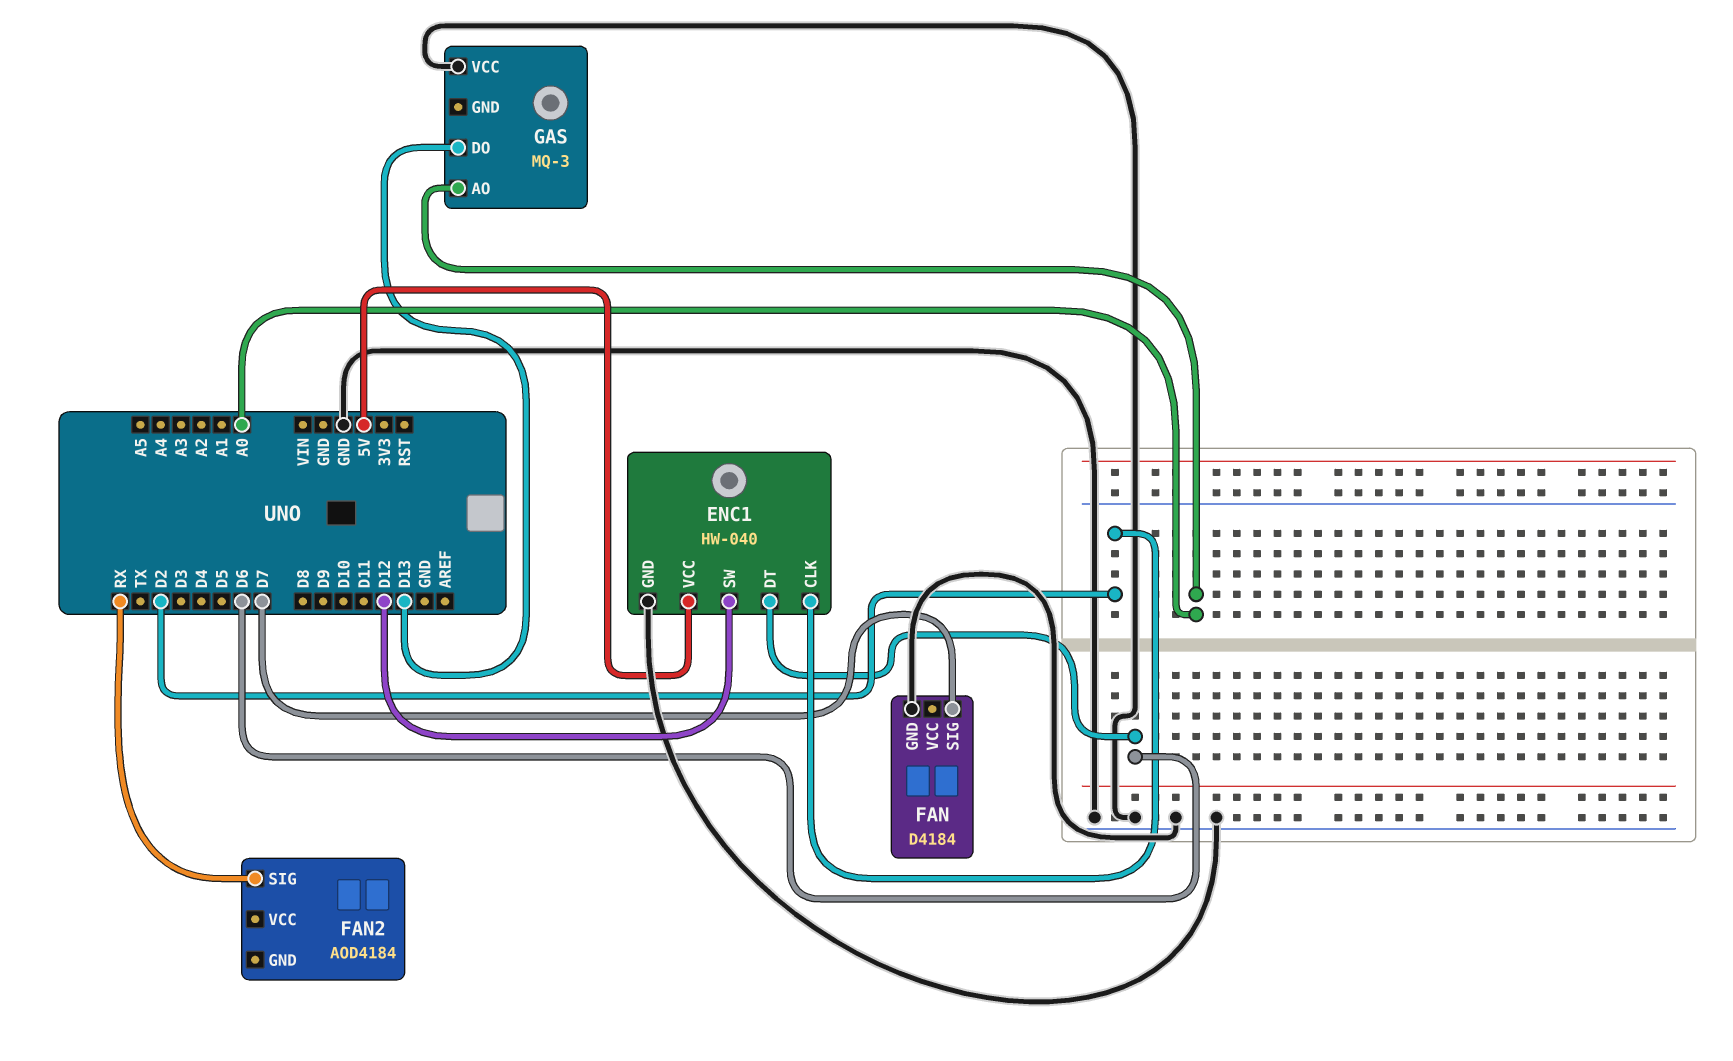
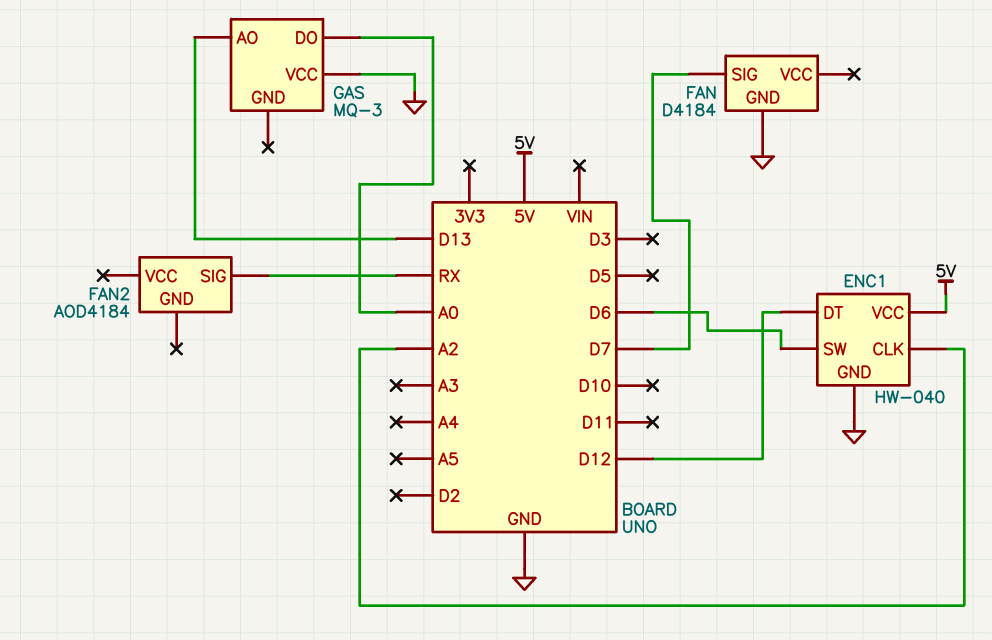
ENC1 pin CLK: D2 -> A2
ENC1 pin DT: D6 -> D12
ENC1 pin SW: D12 -> D6
GAS pin AO: A0 -> D13
GAS pin DO: D13 -> A0

